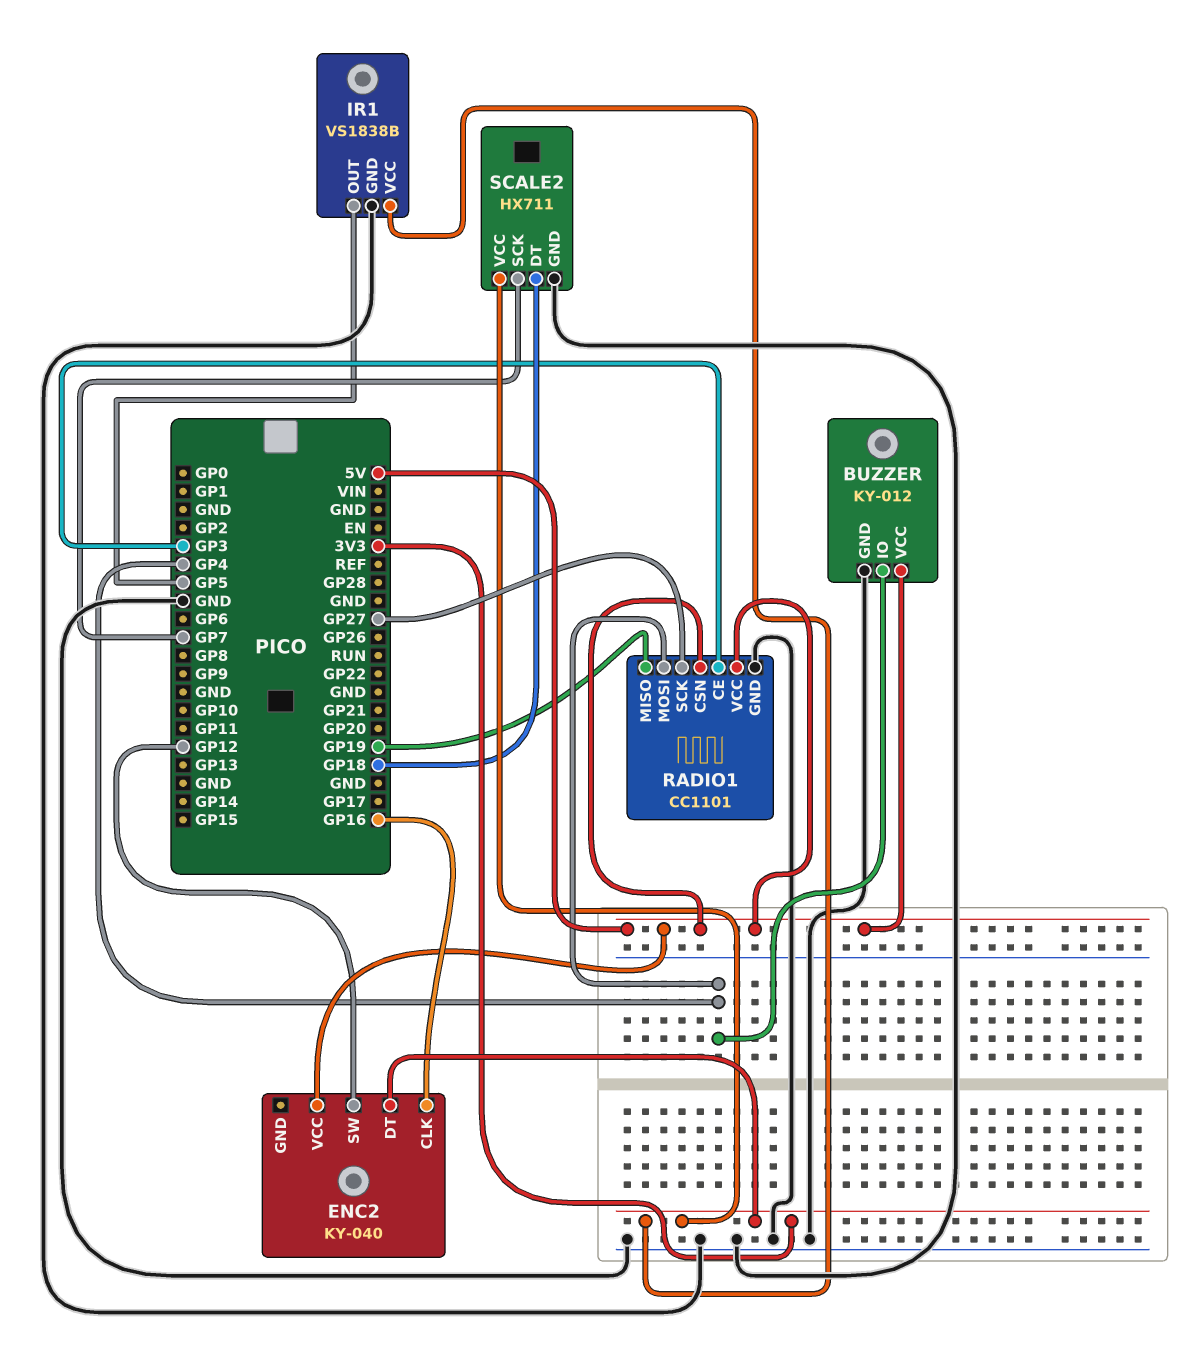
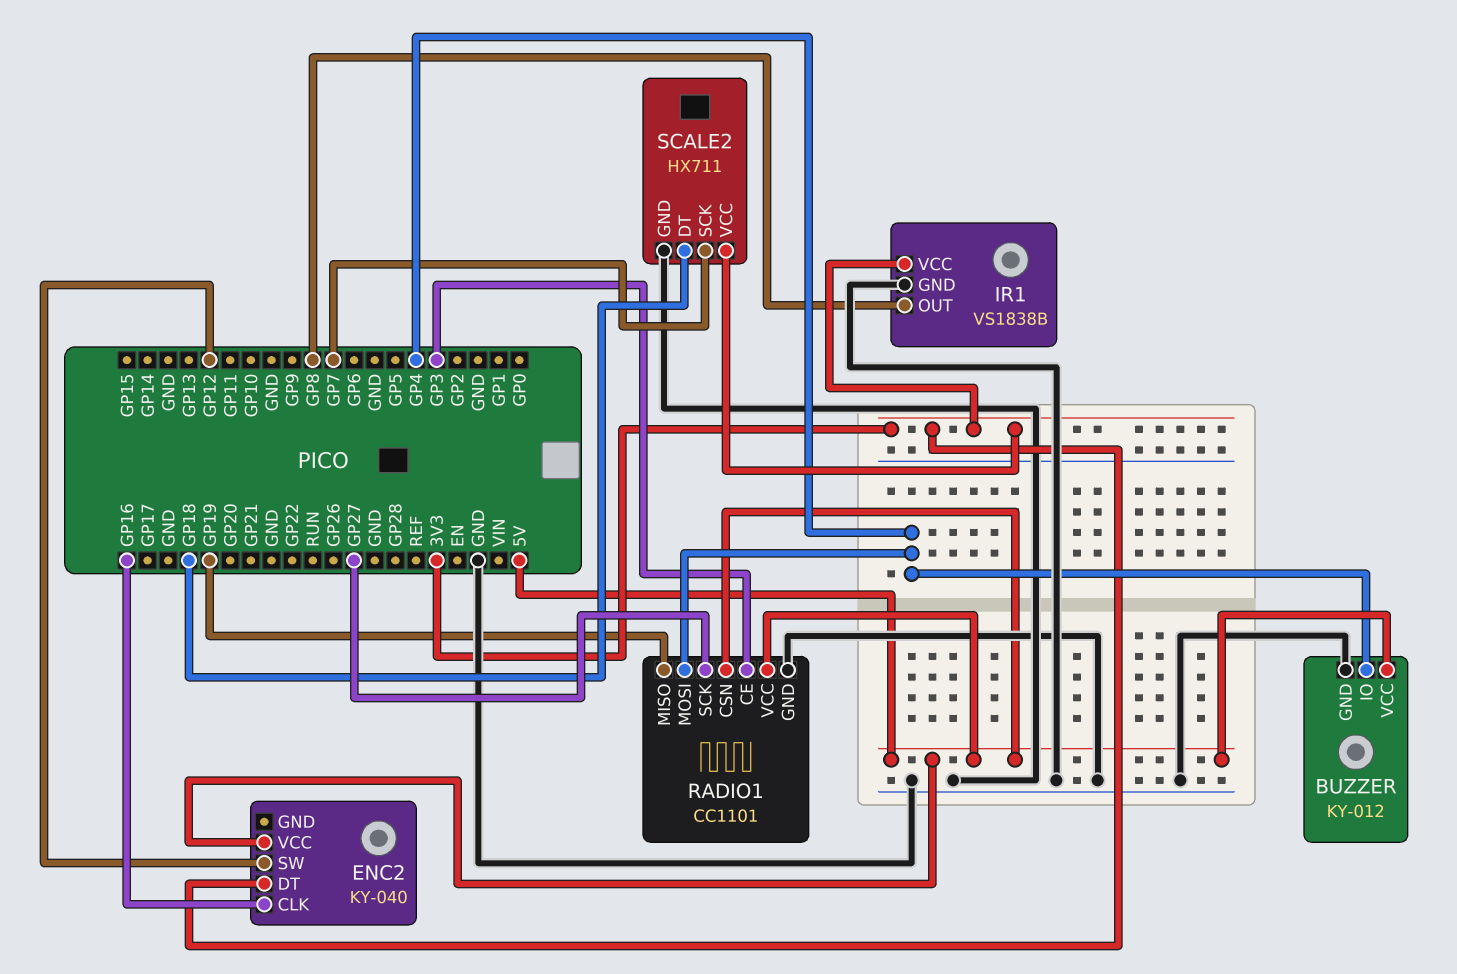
IR1 pin OUT: GP5 -> GP8

